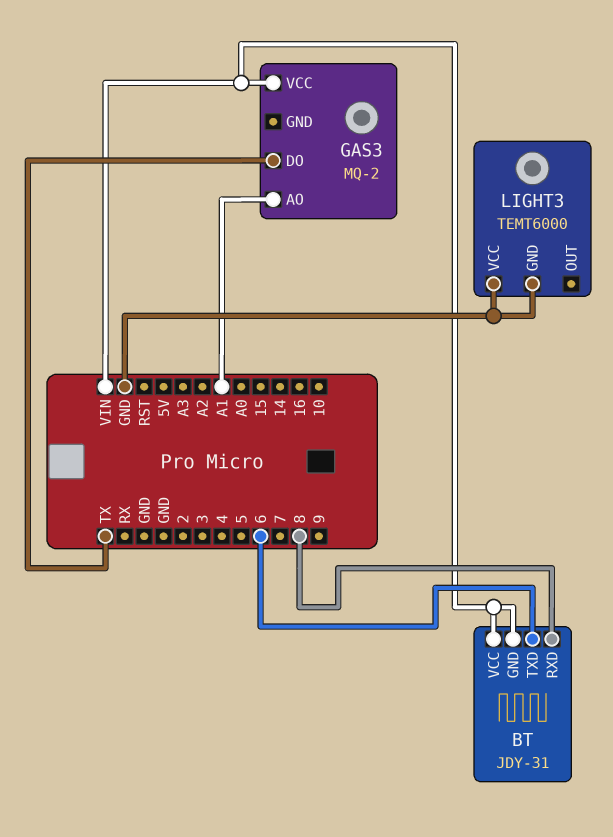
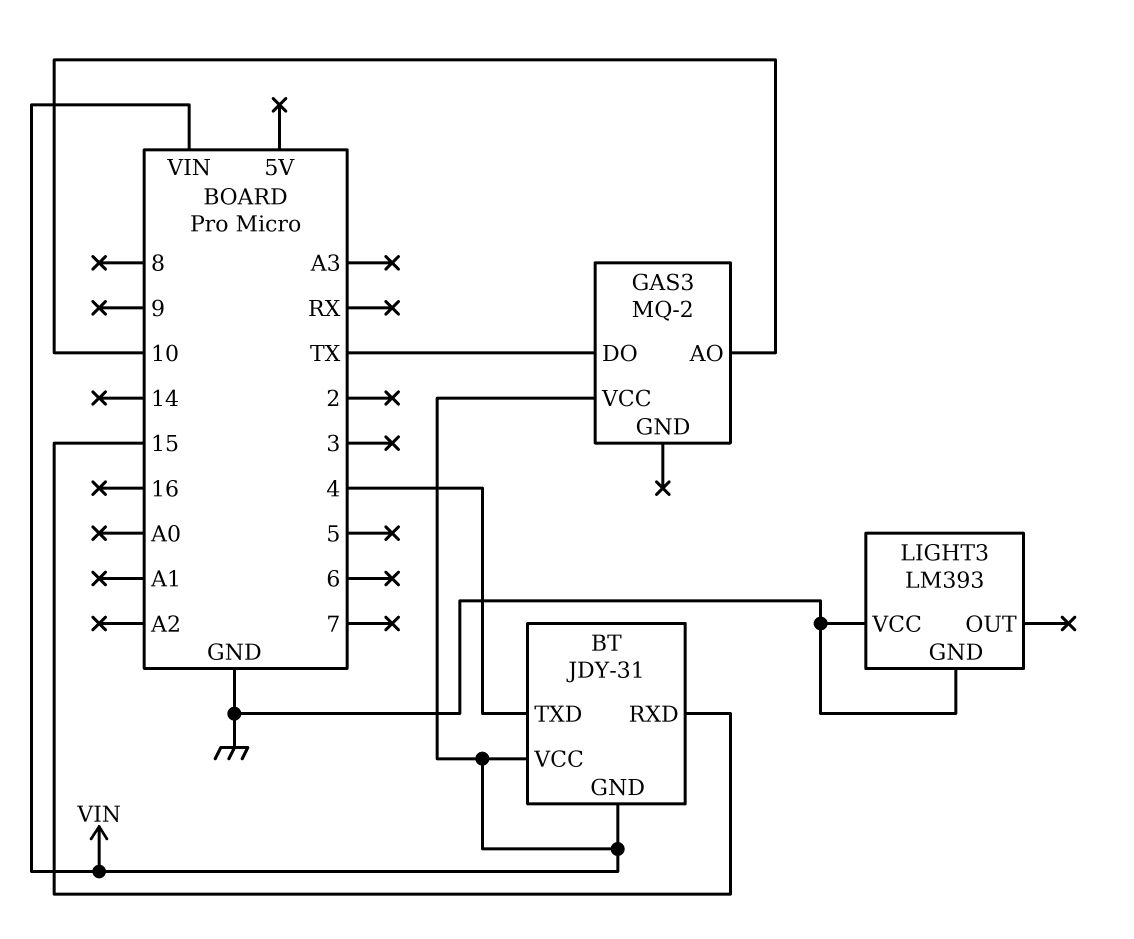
BT pin RXD: 8 -> 15
BT pin TXD: 6 -> 4
GAS3 pin AO: A1 -> 10
LIGHT3: TEMT6000 -> LM393

